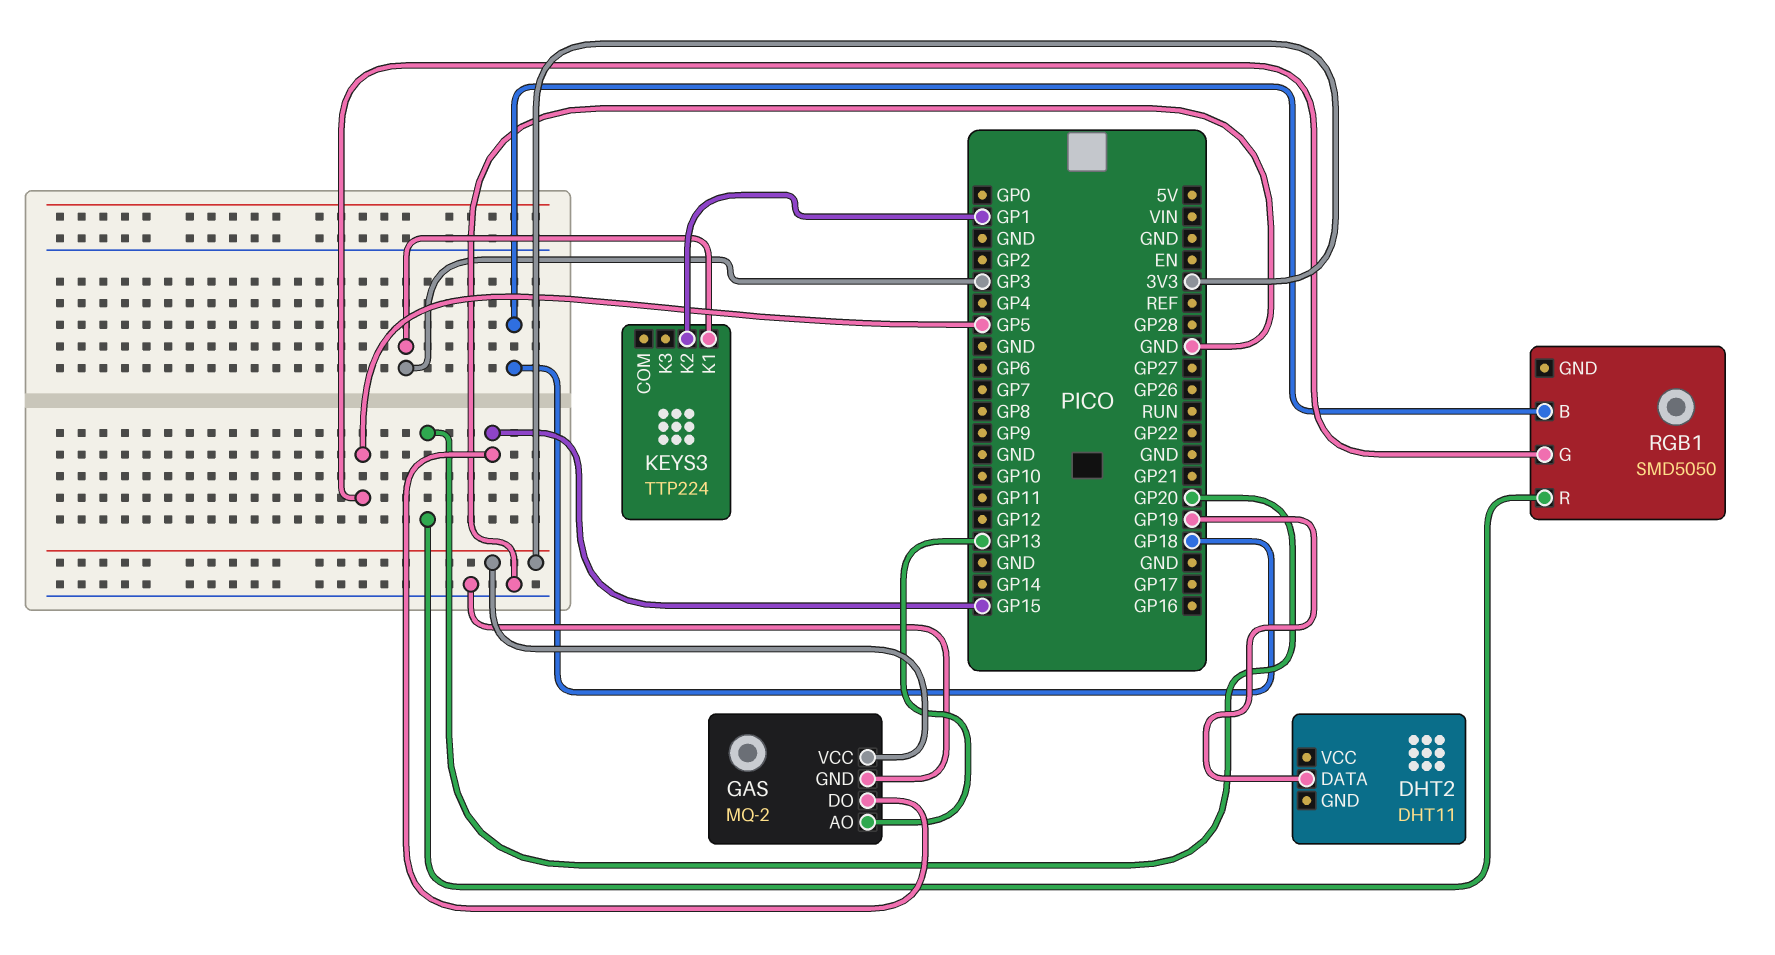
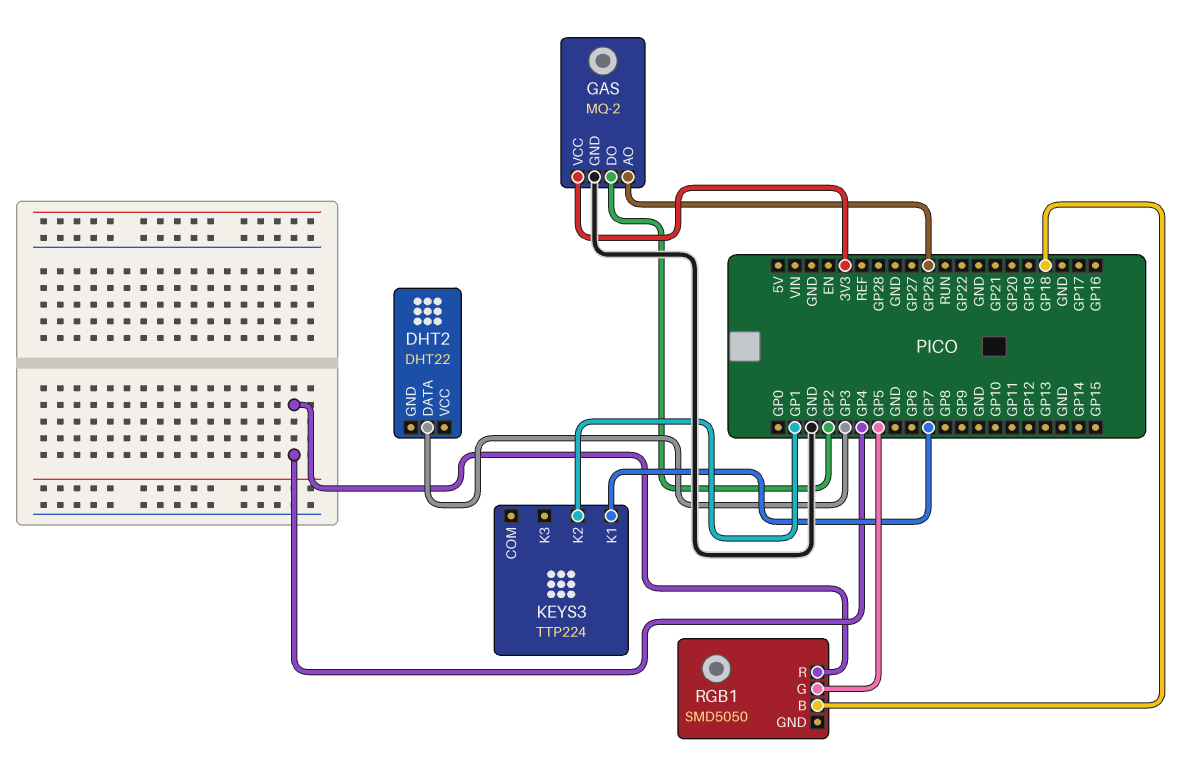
DHT2: DHT11 -> DHT22
DHT2 pin DATA: GP19 -> GP3
GAS pin AO: GP13 -> GP26
GAS pin DO: GP15 -> GP2
KEYS3 pin K1: GP3 -> GP7
RGB1 pin R: GP20 -> GP4

